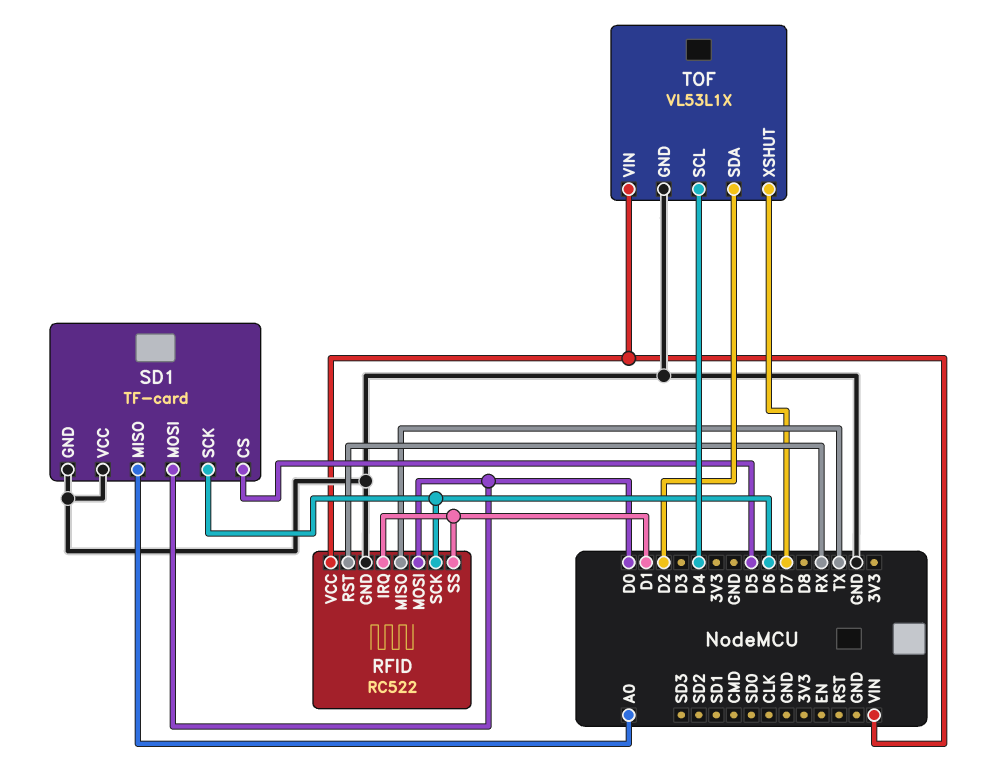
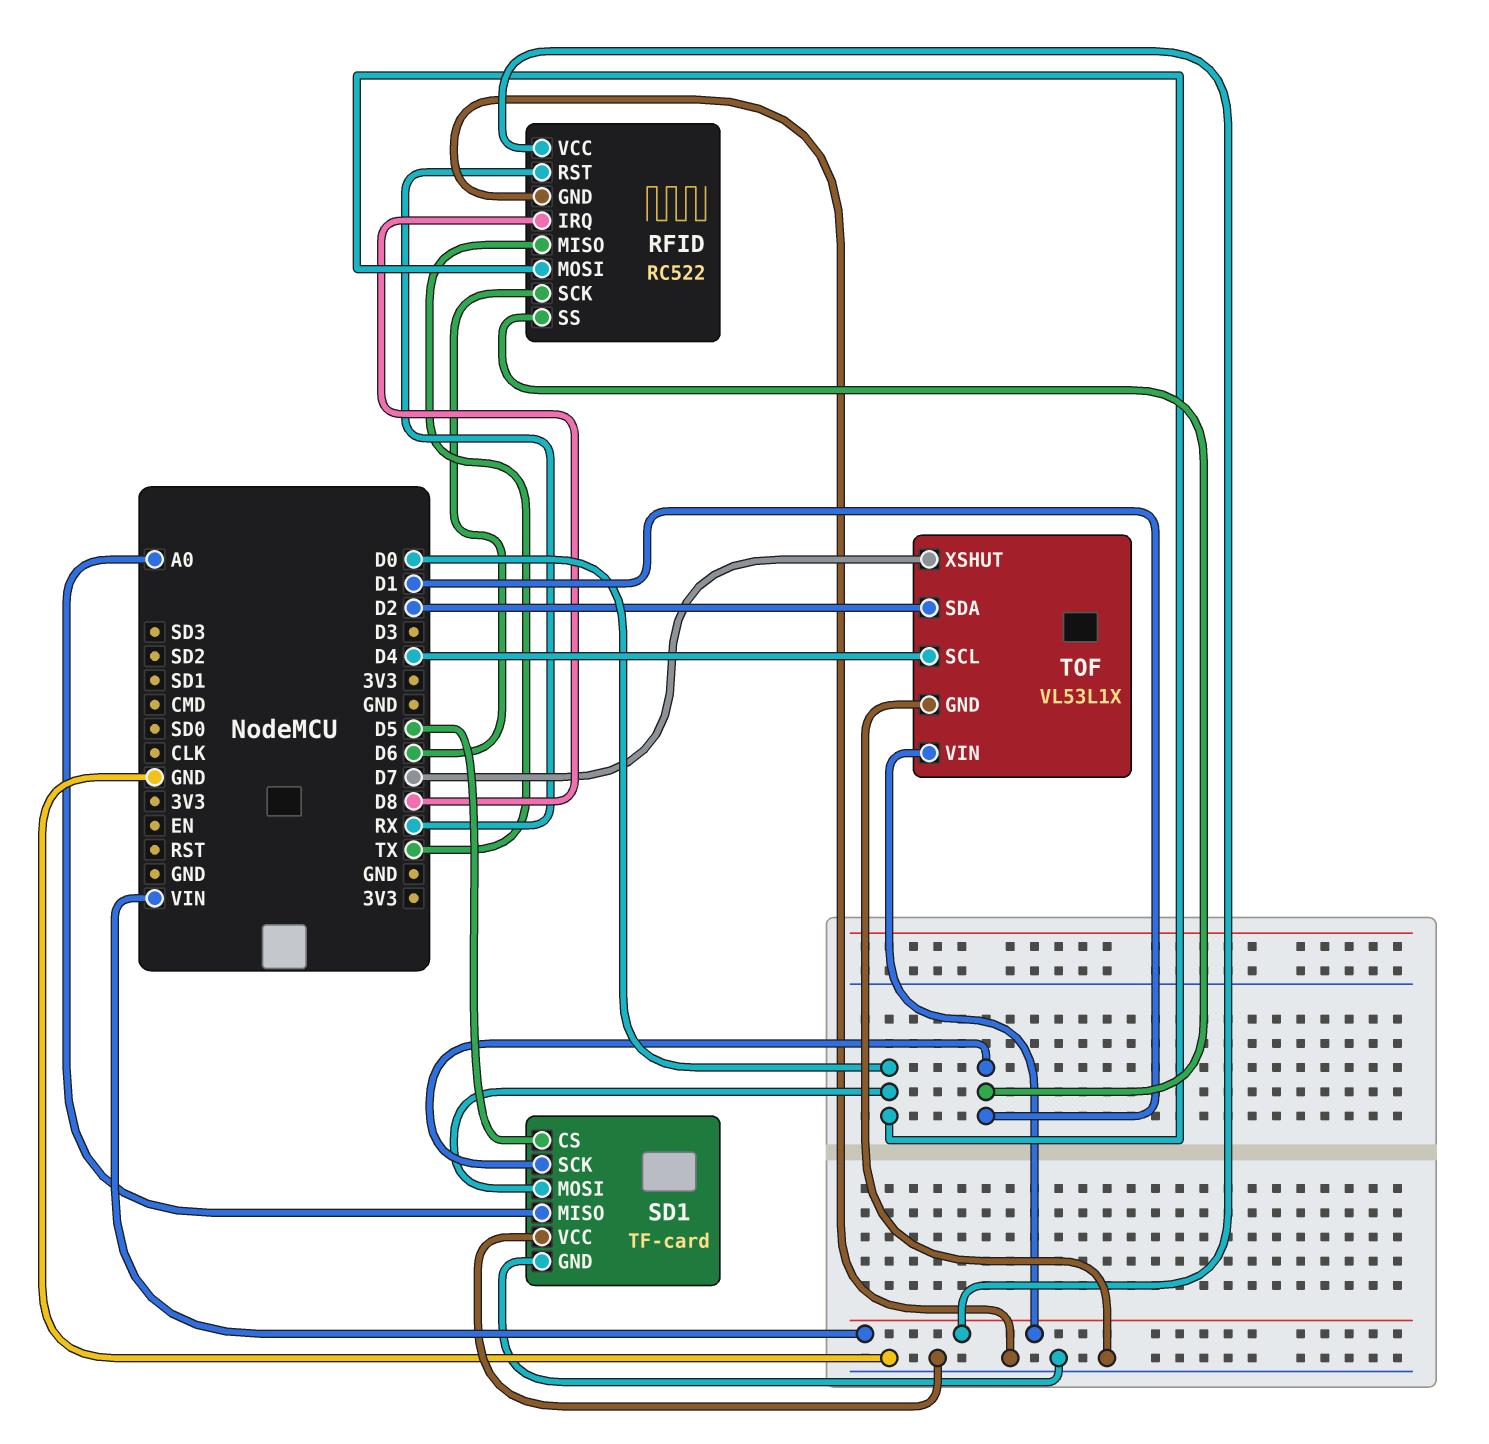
RFID pin IRQ: D1 -> D8
SD1 pin SCK: D6 -> D1

